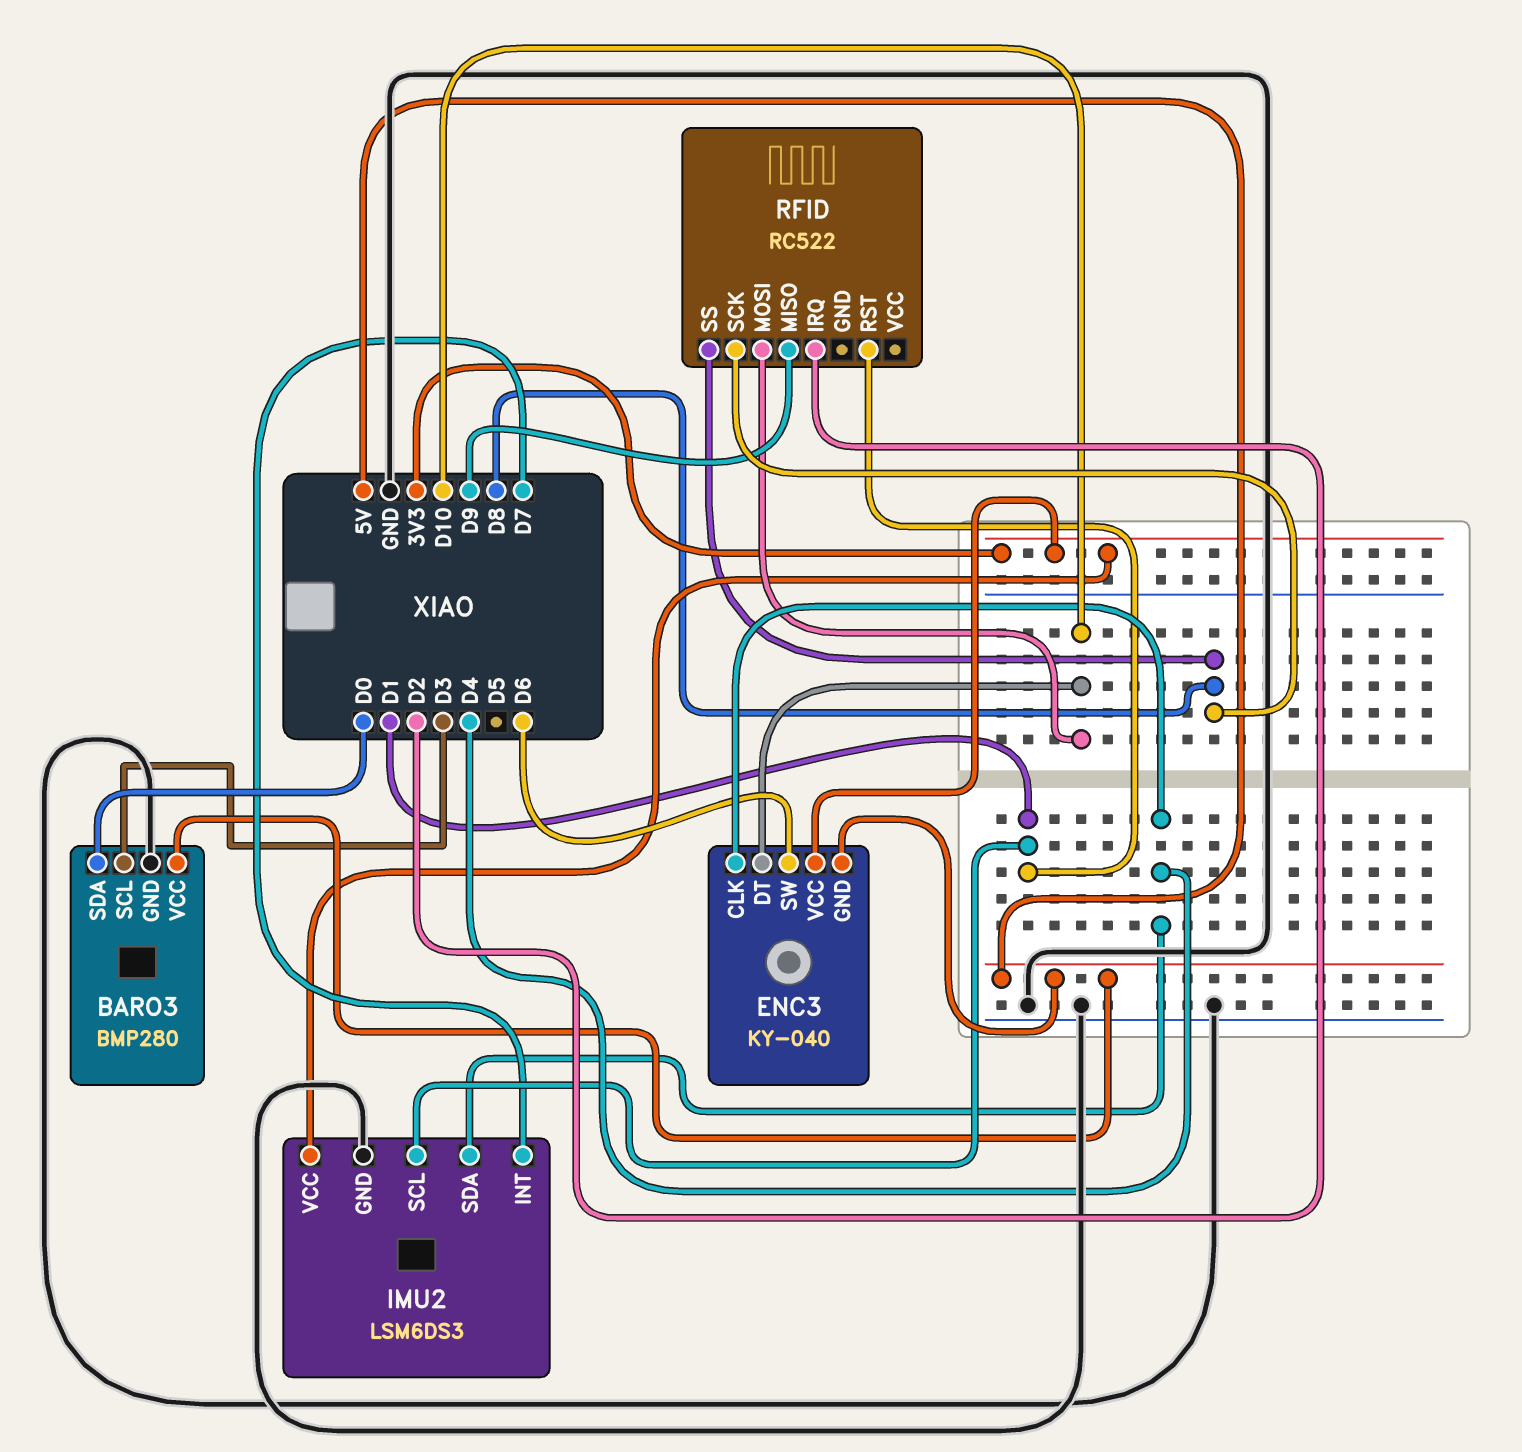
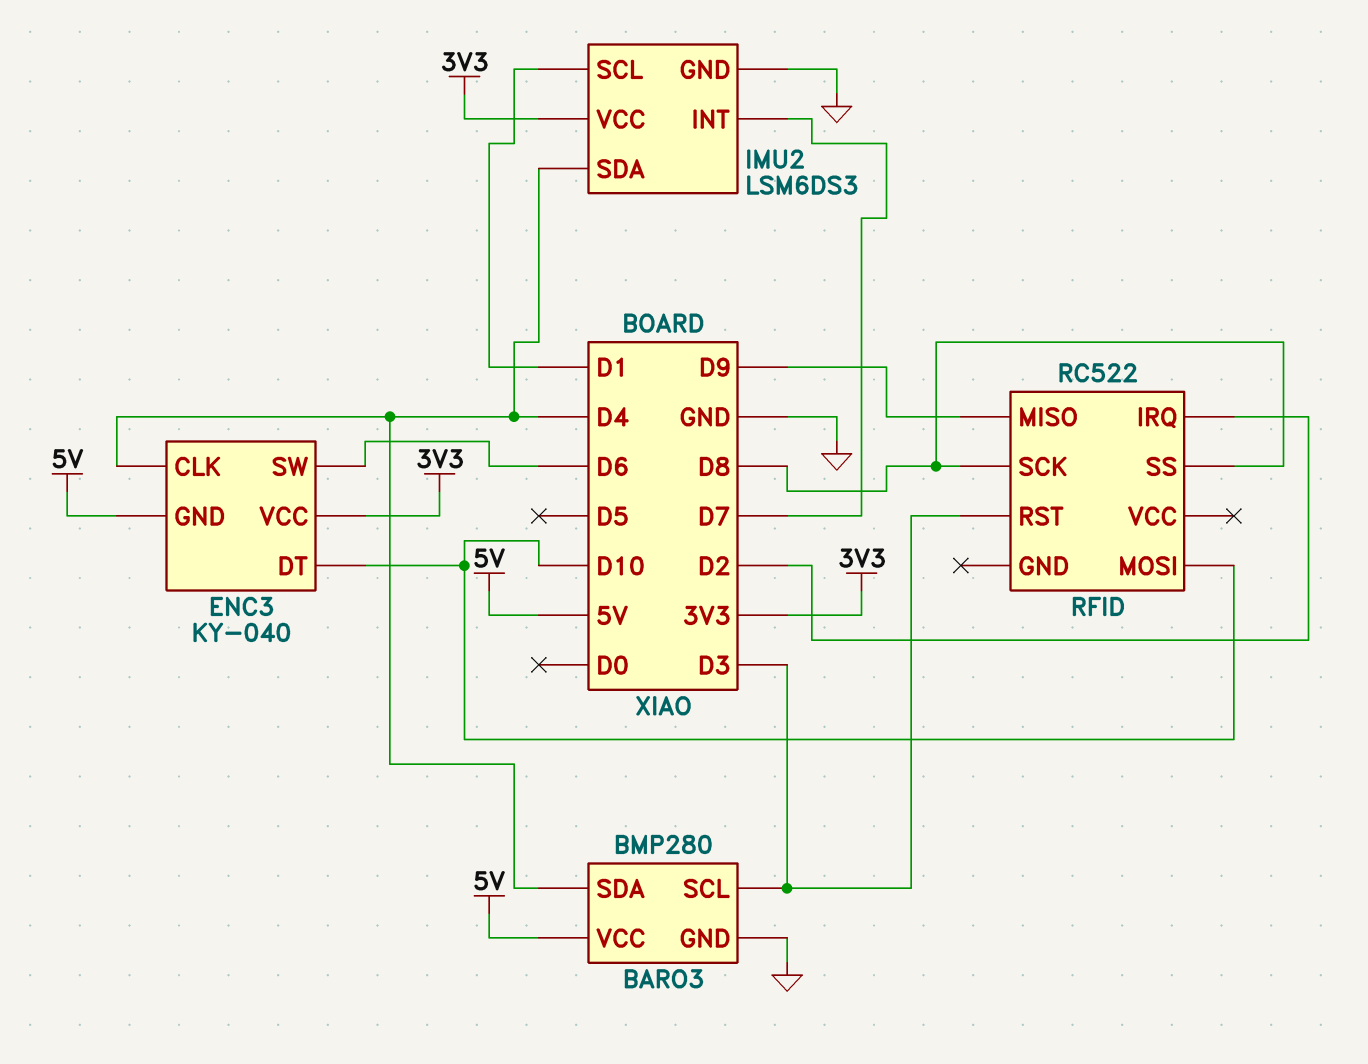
BARO3 pin SDA: D0 -> D4
RFID pin RST: D1 -> D3

